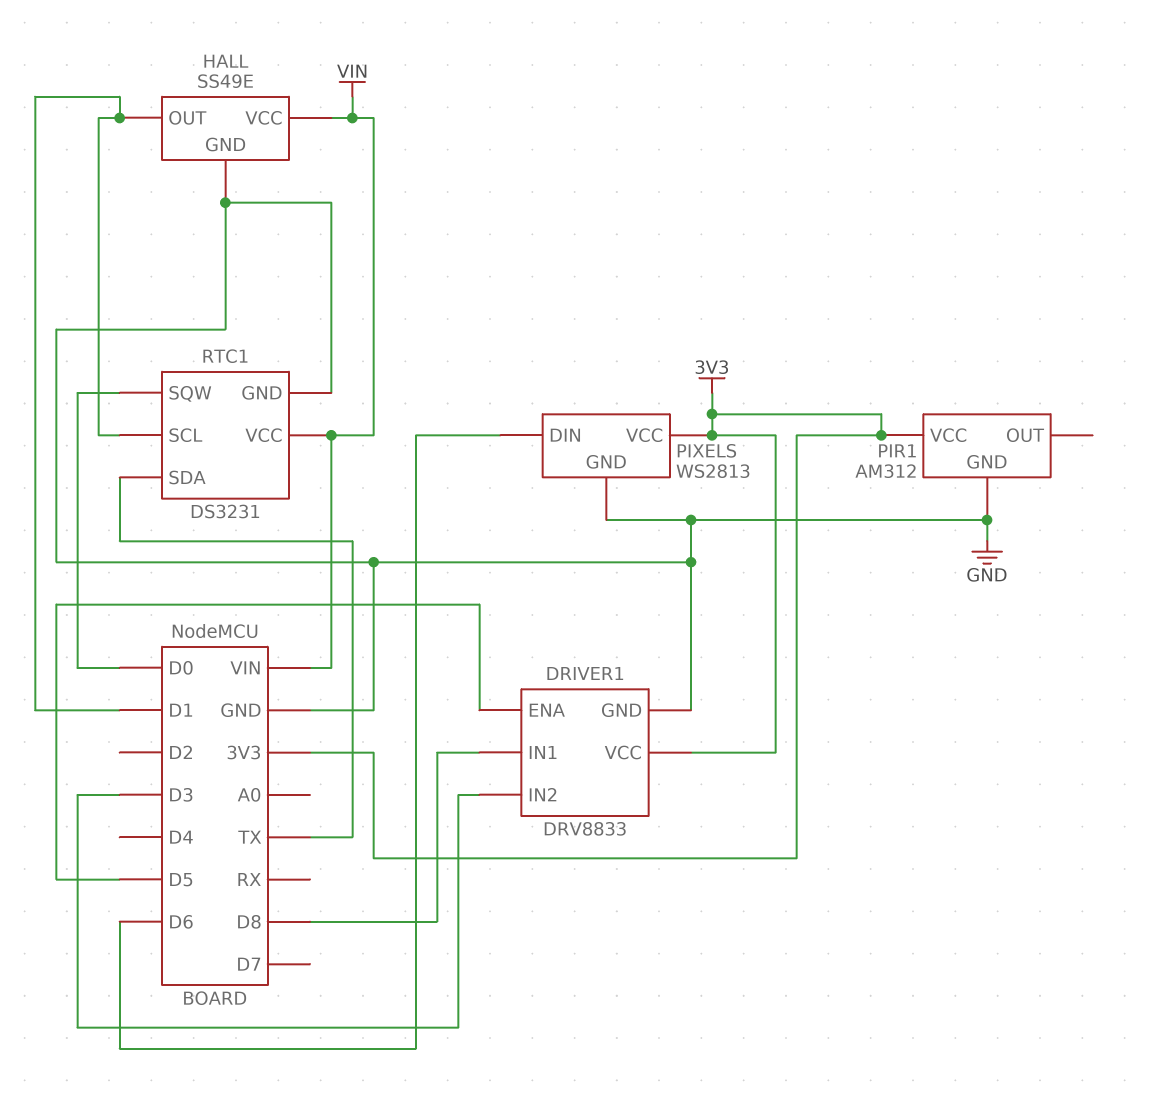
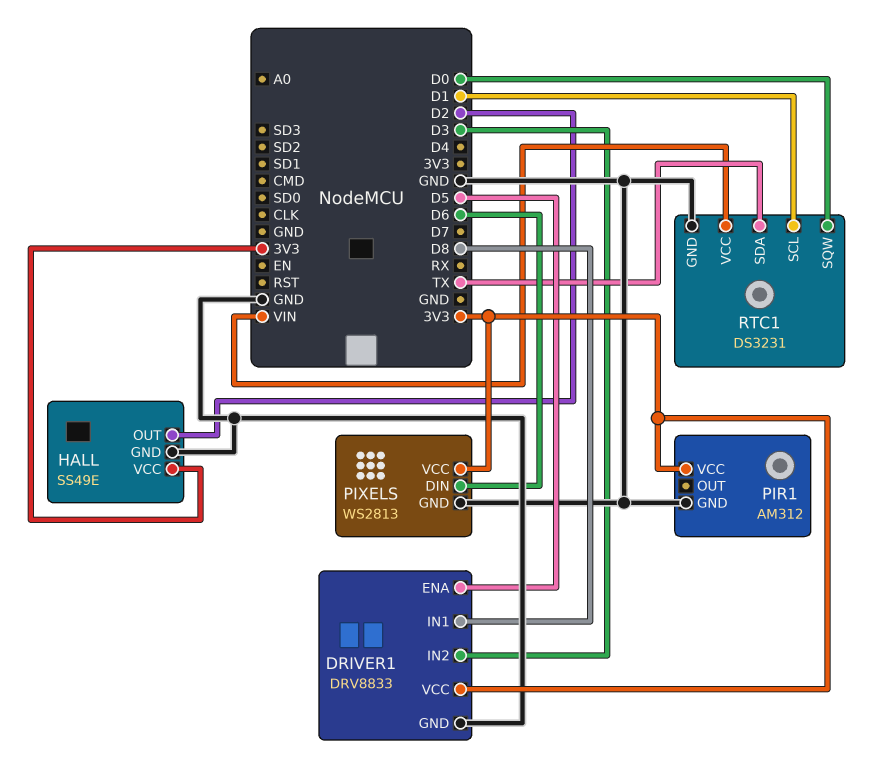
HALL pin OUT: D1 -> D2
HALL pin VCC: VIN -> 3V3

